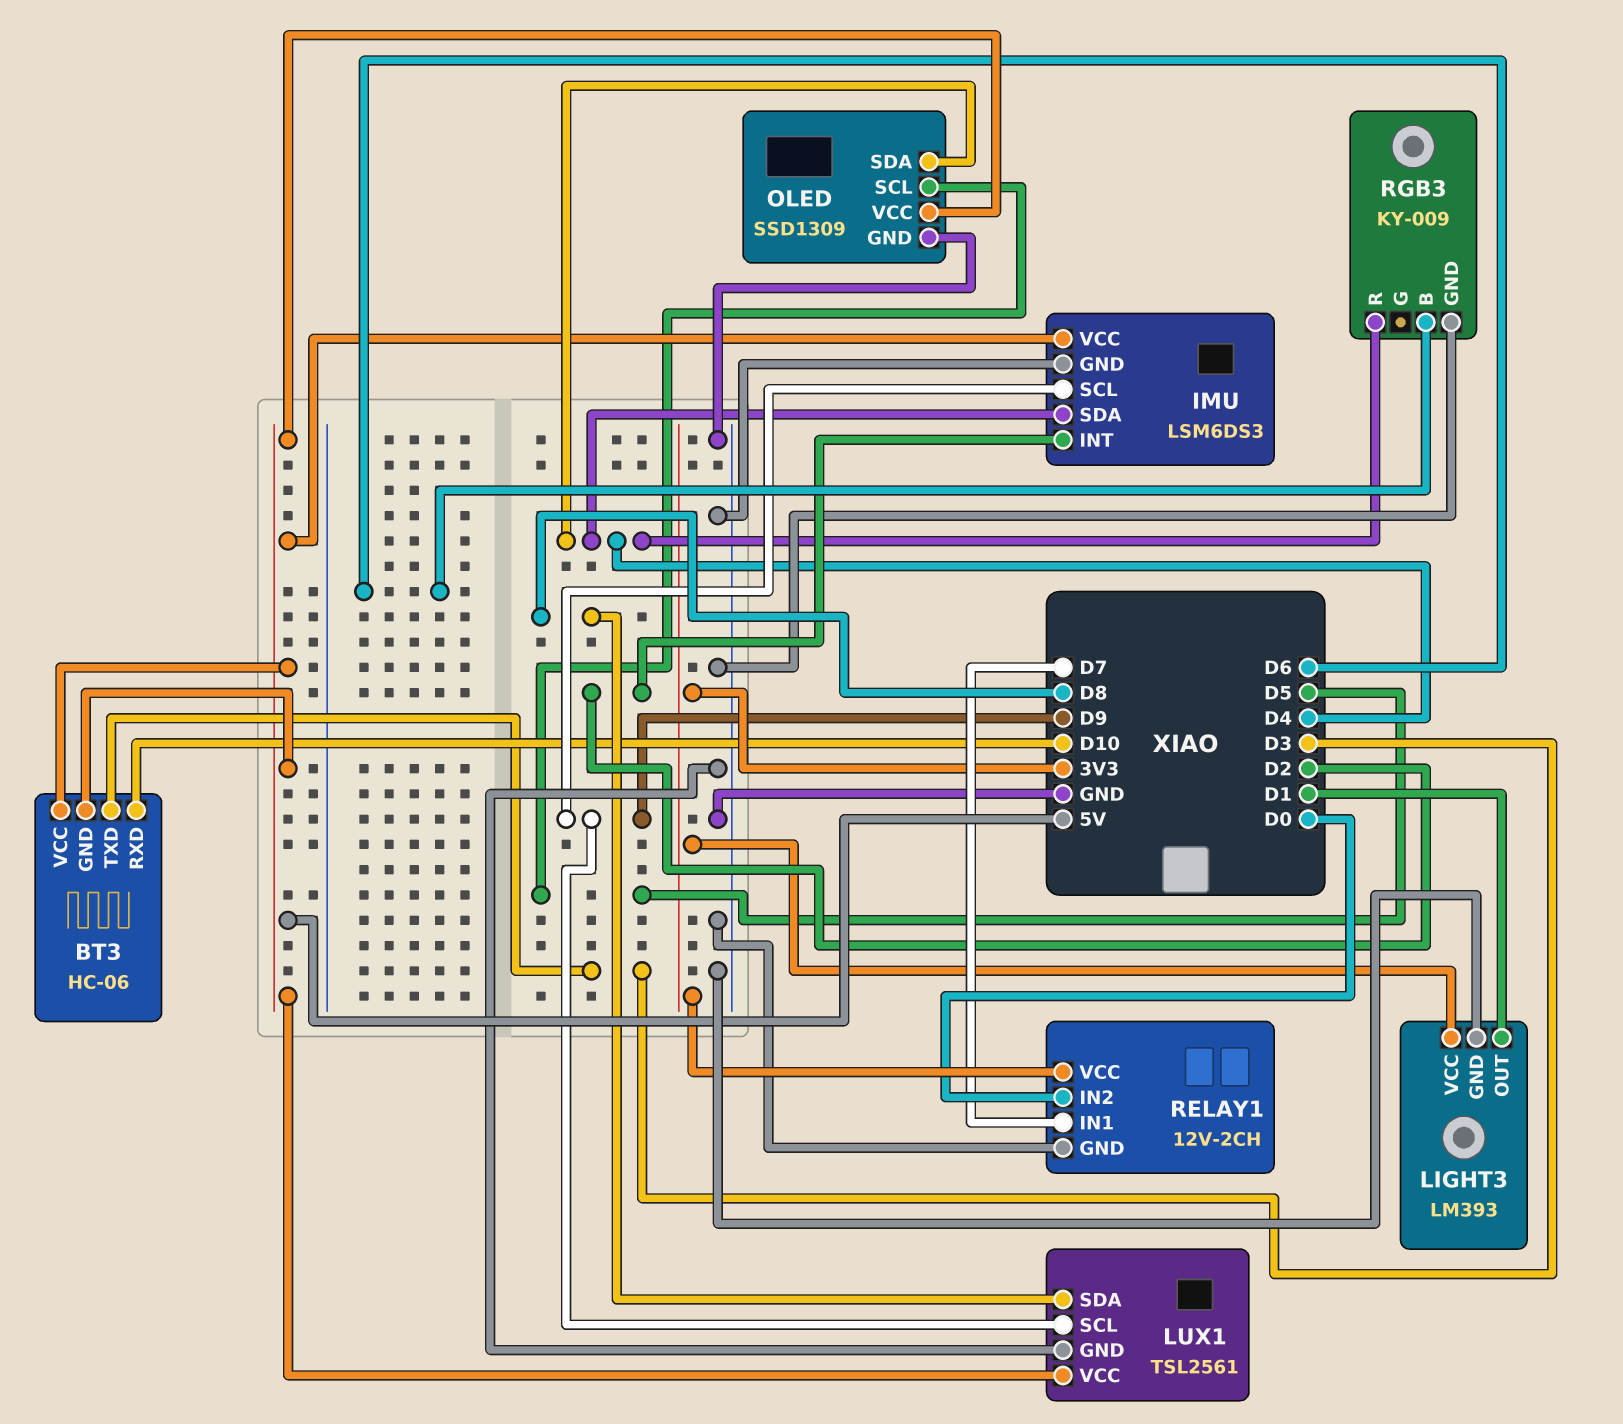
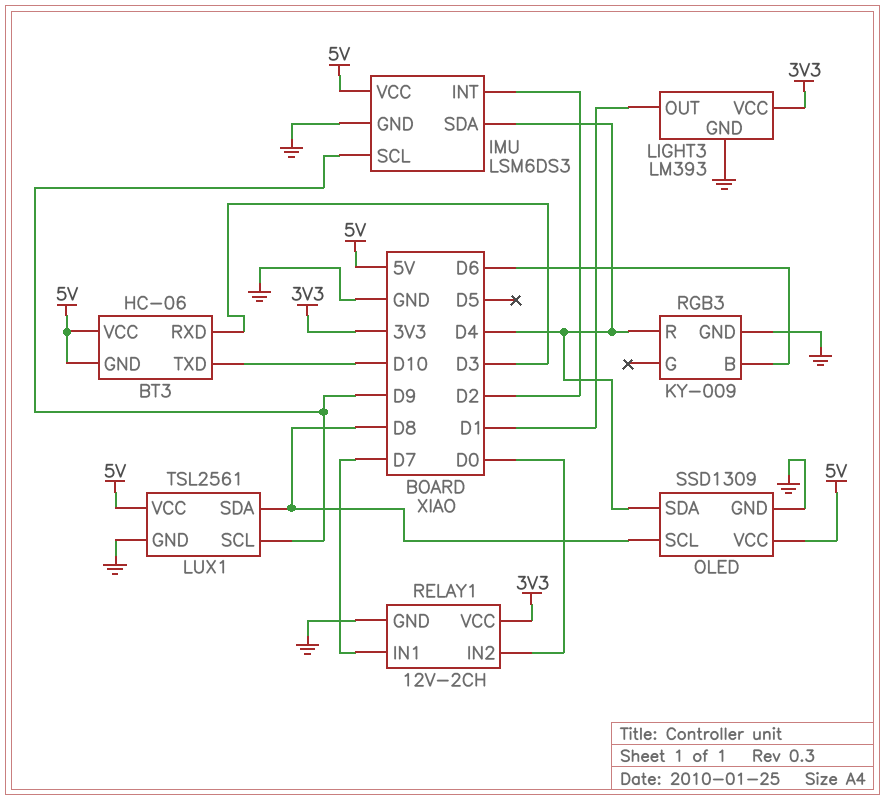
BT3 pin RXD: D10 -> D3
BT3 pin TXD: D3 -> D10
OLED pin SCL: D5 -> D8

